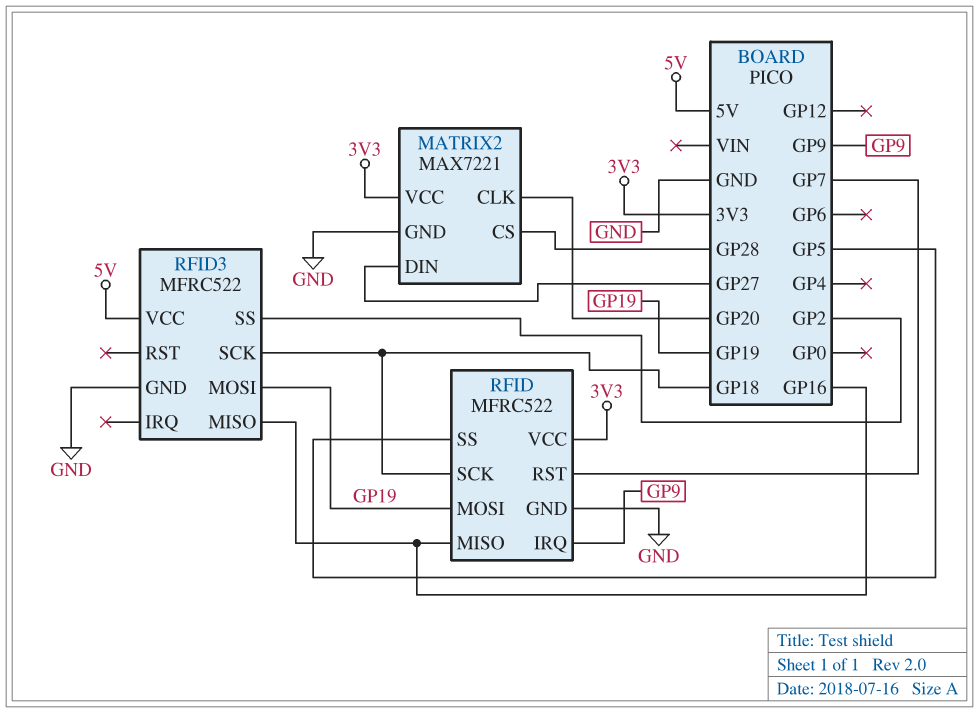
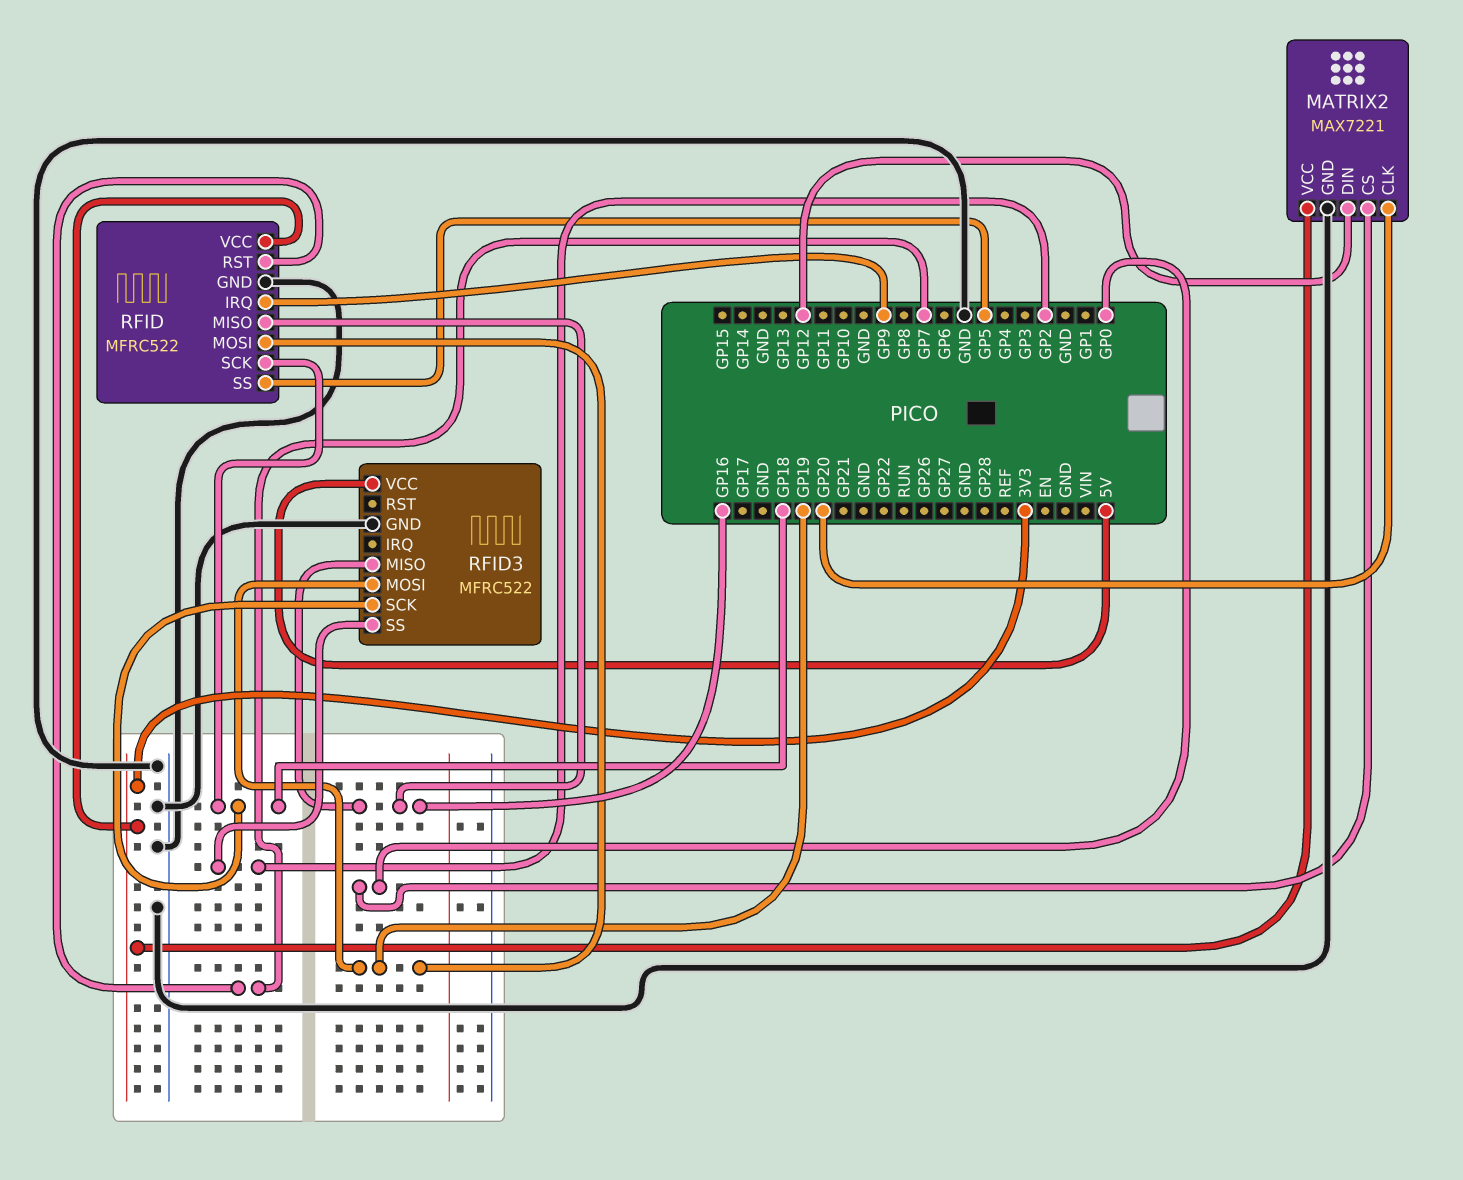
MATRIX2 pin CS: GP28 -> GP0
MATRIX2 pin DIN: GP27 -> GP12

